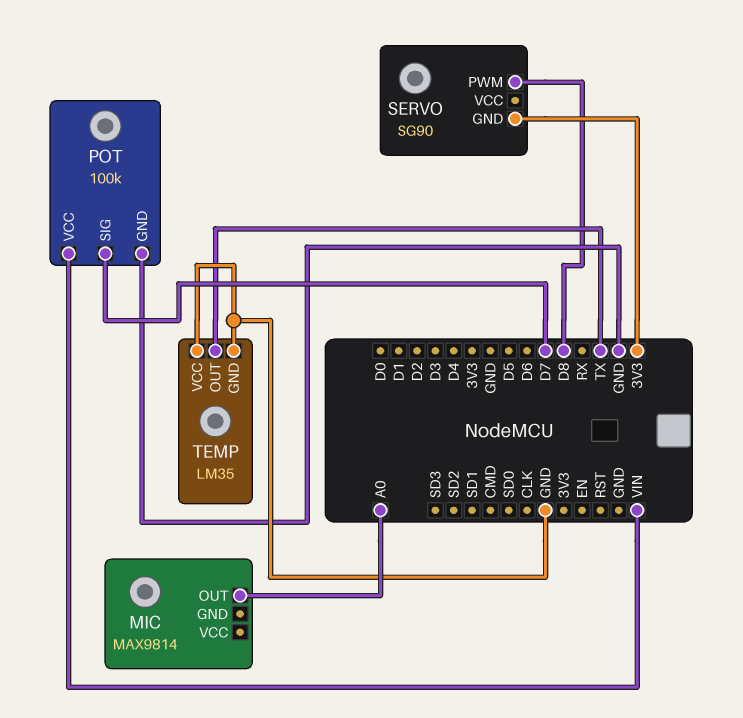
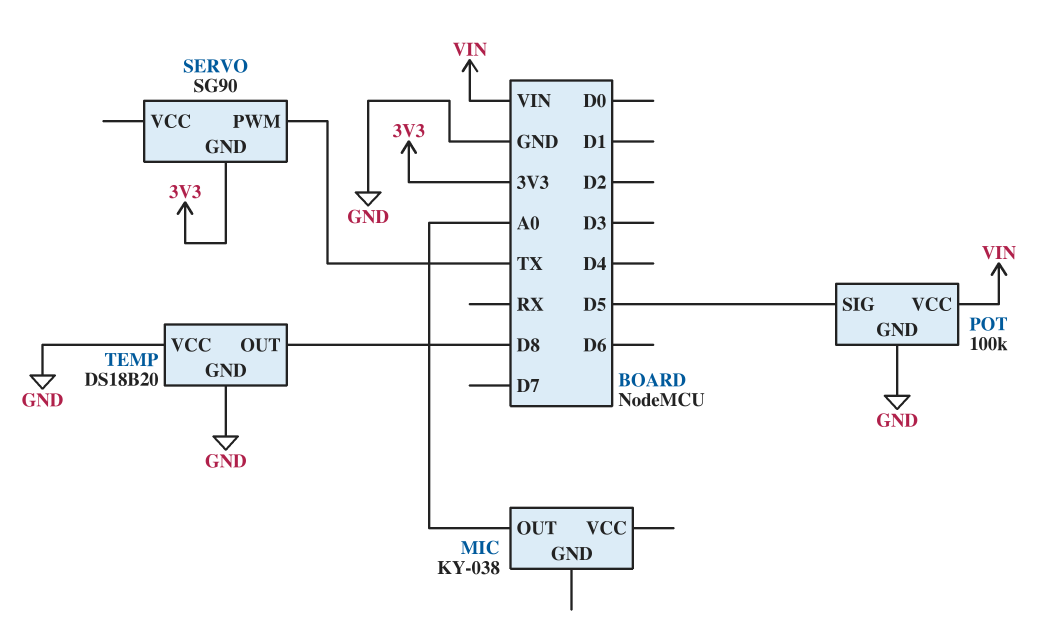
MIC: MAX9814 -> KY-038
POT pin SIG: D7 -> D5
SERVO pin PWM: D8 -> TX
TEMP: LM35 -> DS18B20
TEMP pin OUT: TX -> D8

